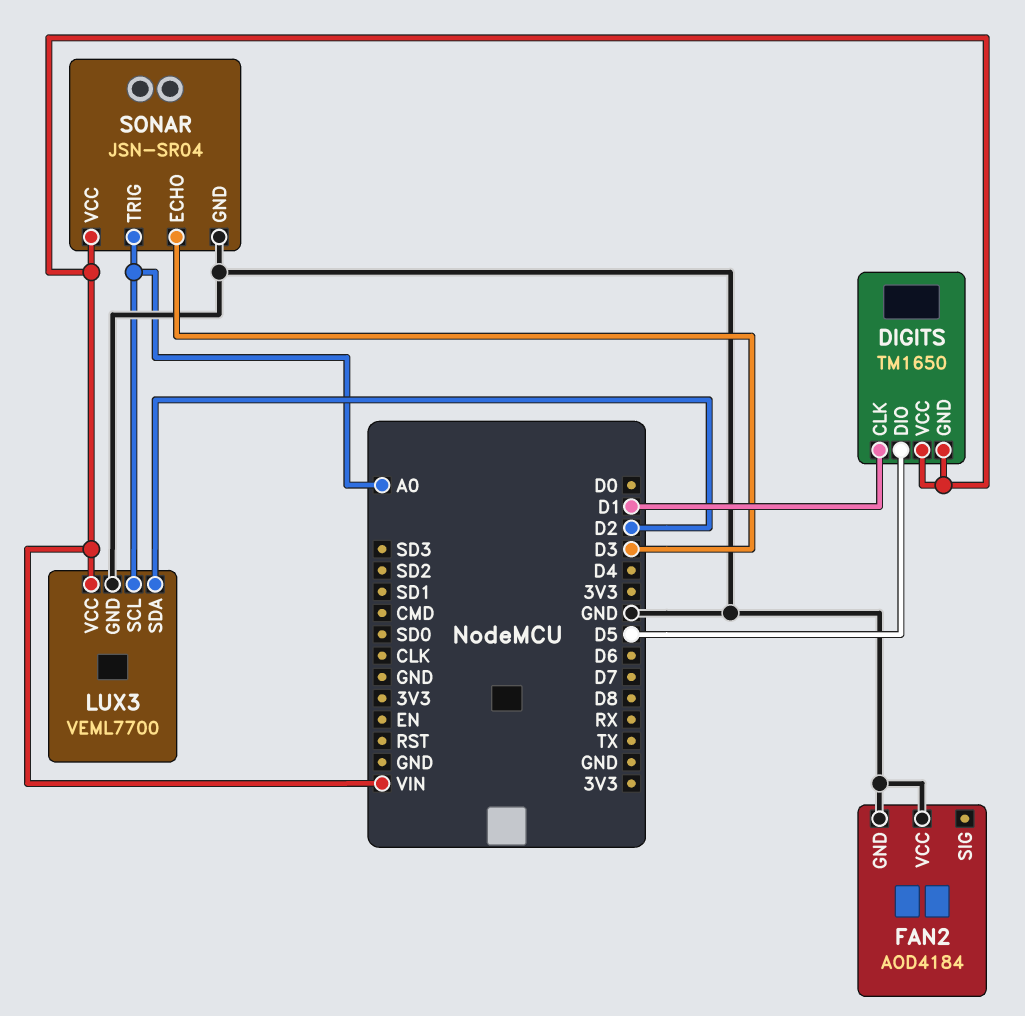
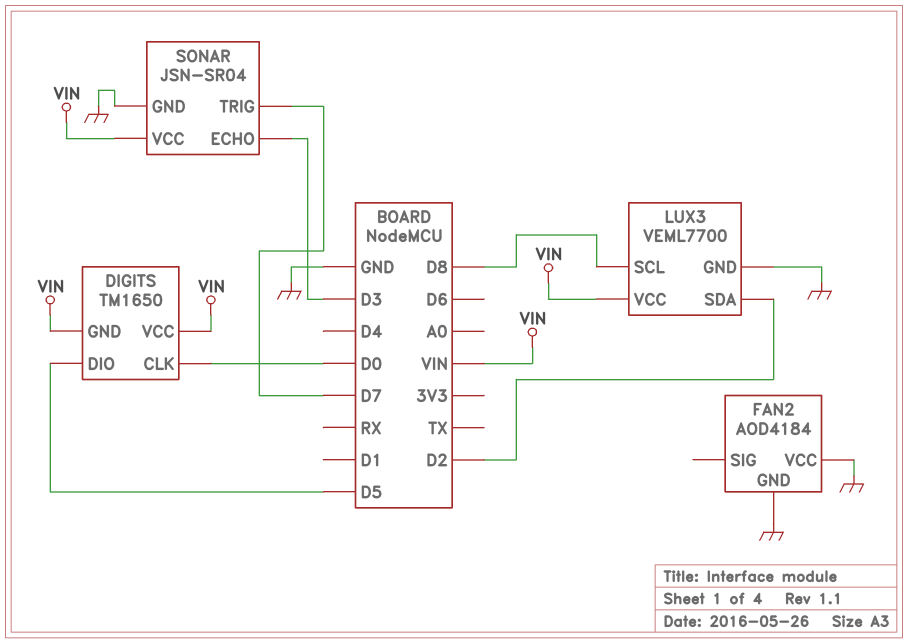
DIGITS pin CLK: D1 -> D0
LUX3 pin SCL: A0 -> D8
SONAR pin TRIG: A0 -> D7

